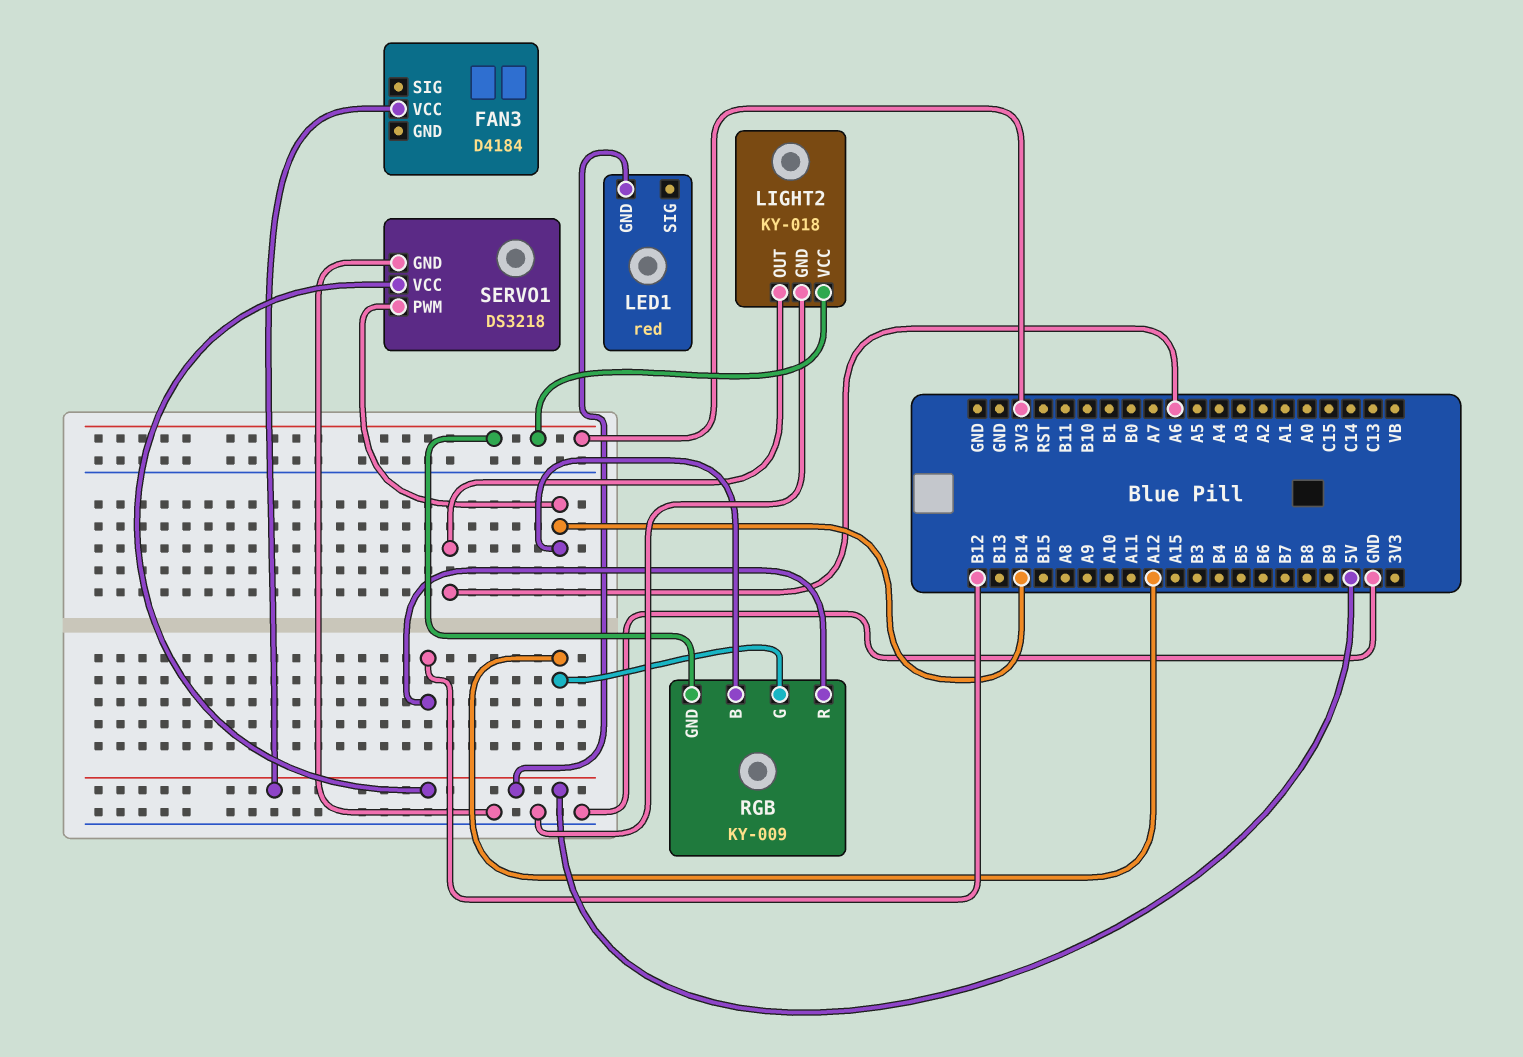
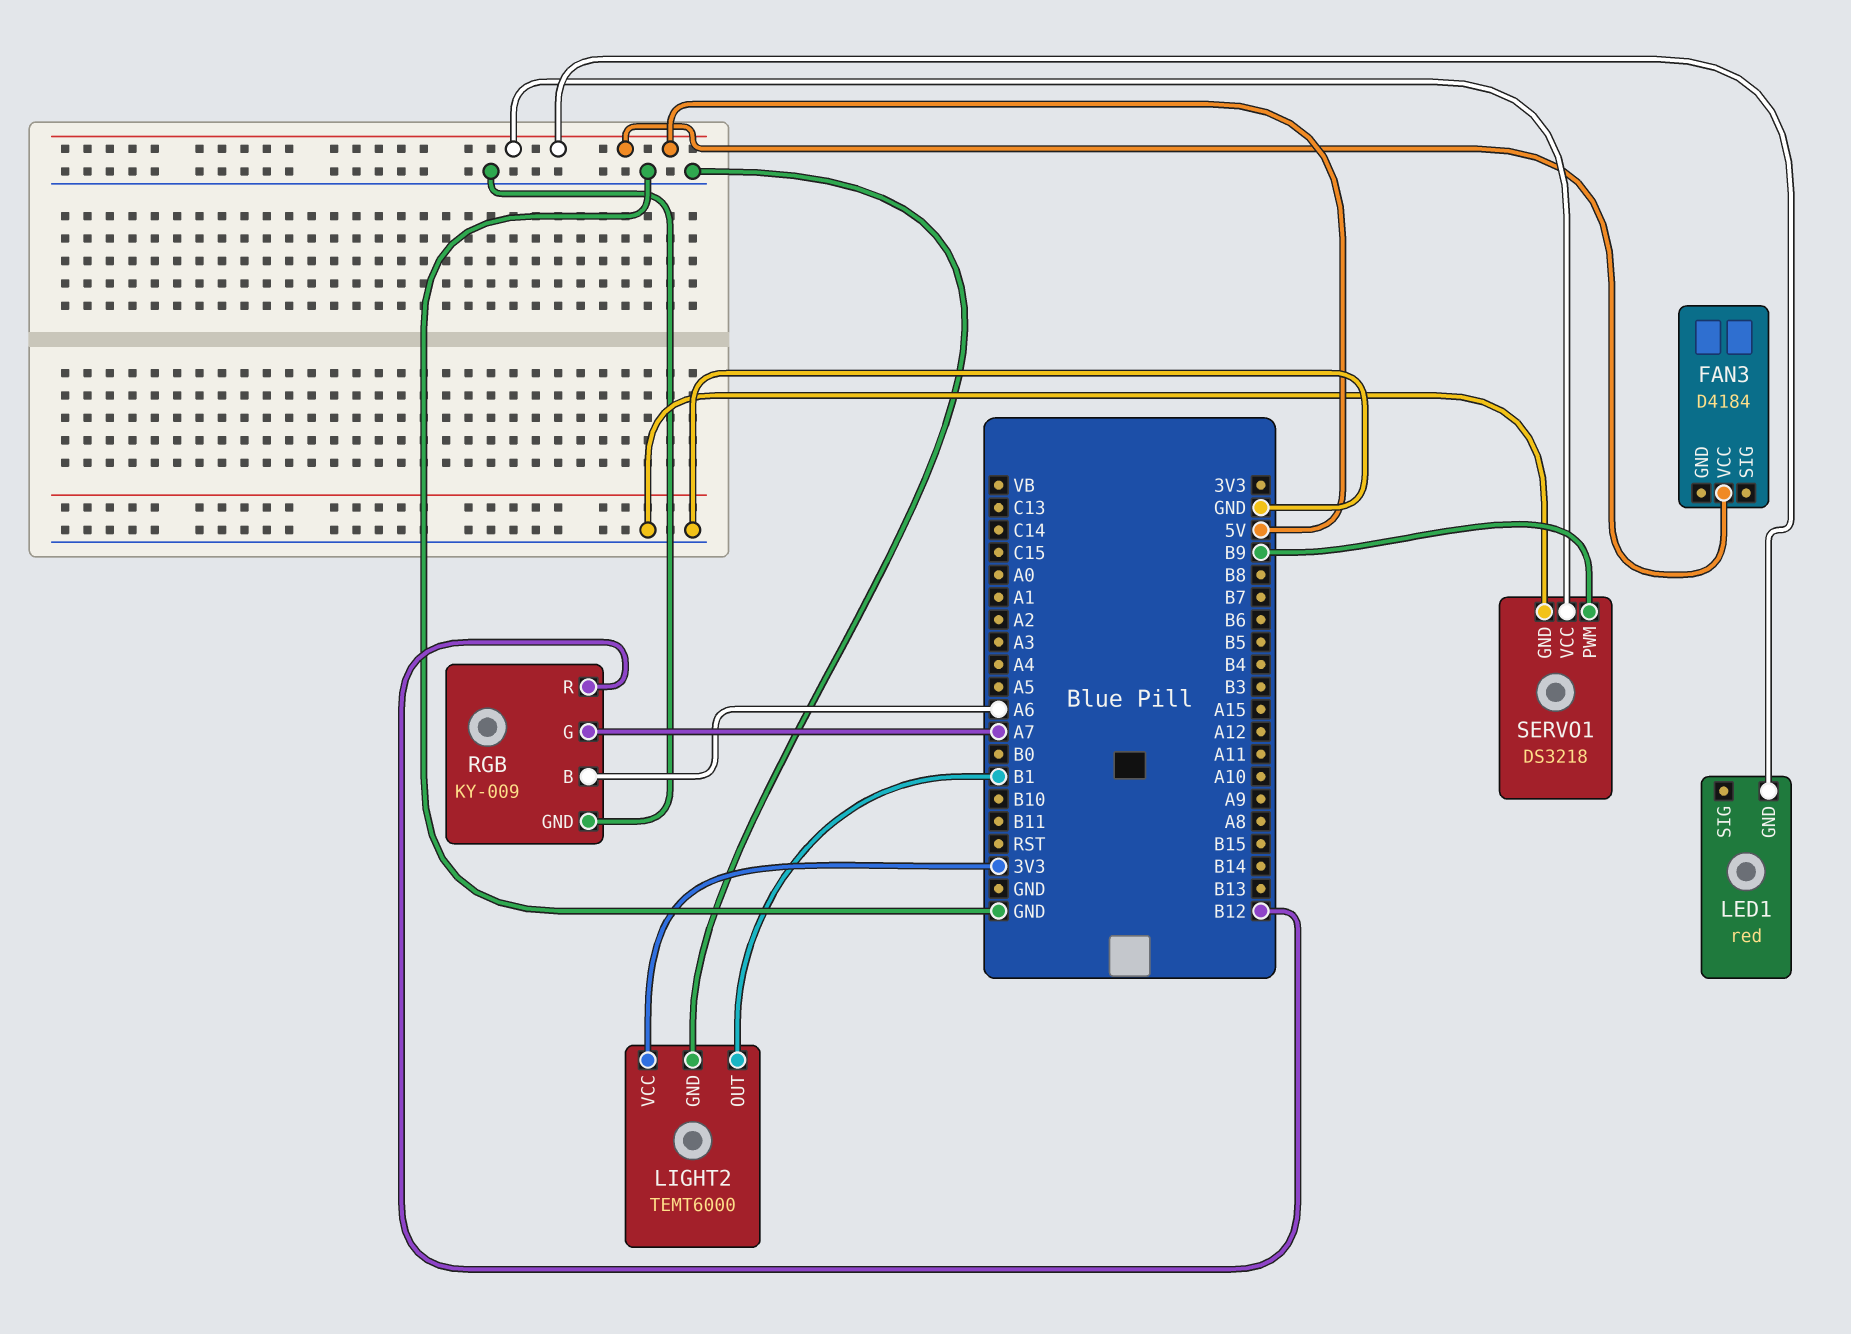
LIGHT2: KY-018 -> TEMT6000
LIGHT2 pin OUT: A6 -> B1
RGB pin B: B14 -> A6
RGB pin G: A12 -> A7
RGB pin GND: 3V3 -> GND
SERVO1 pin PWM: B14 -> B9

